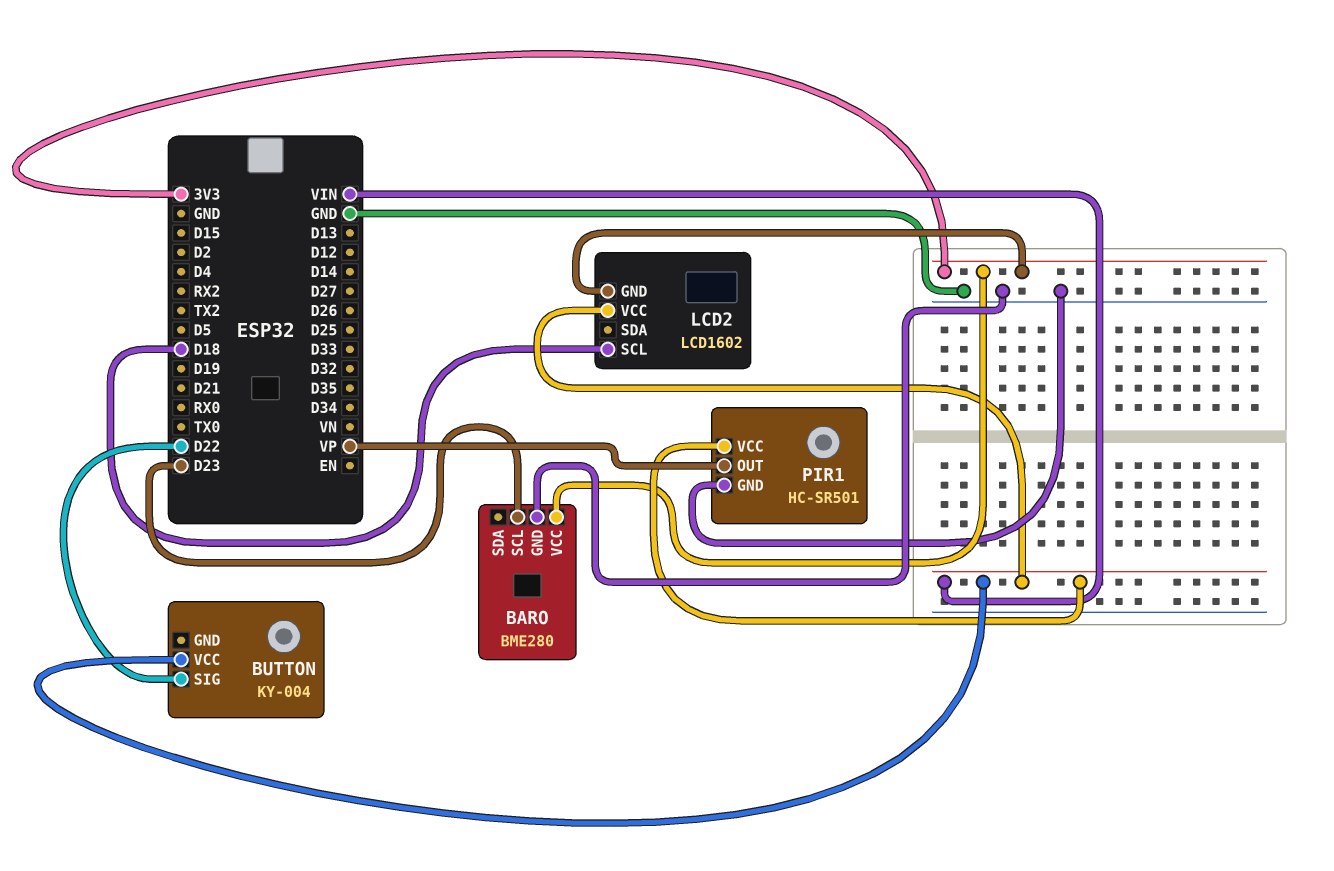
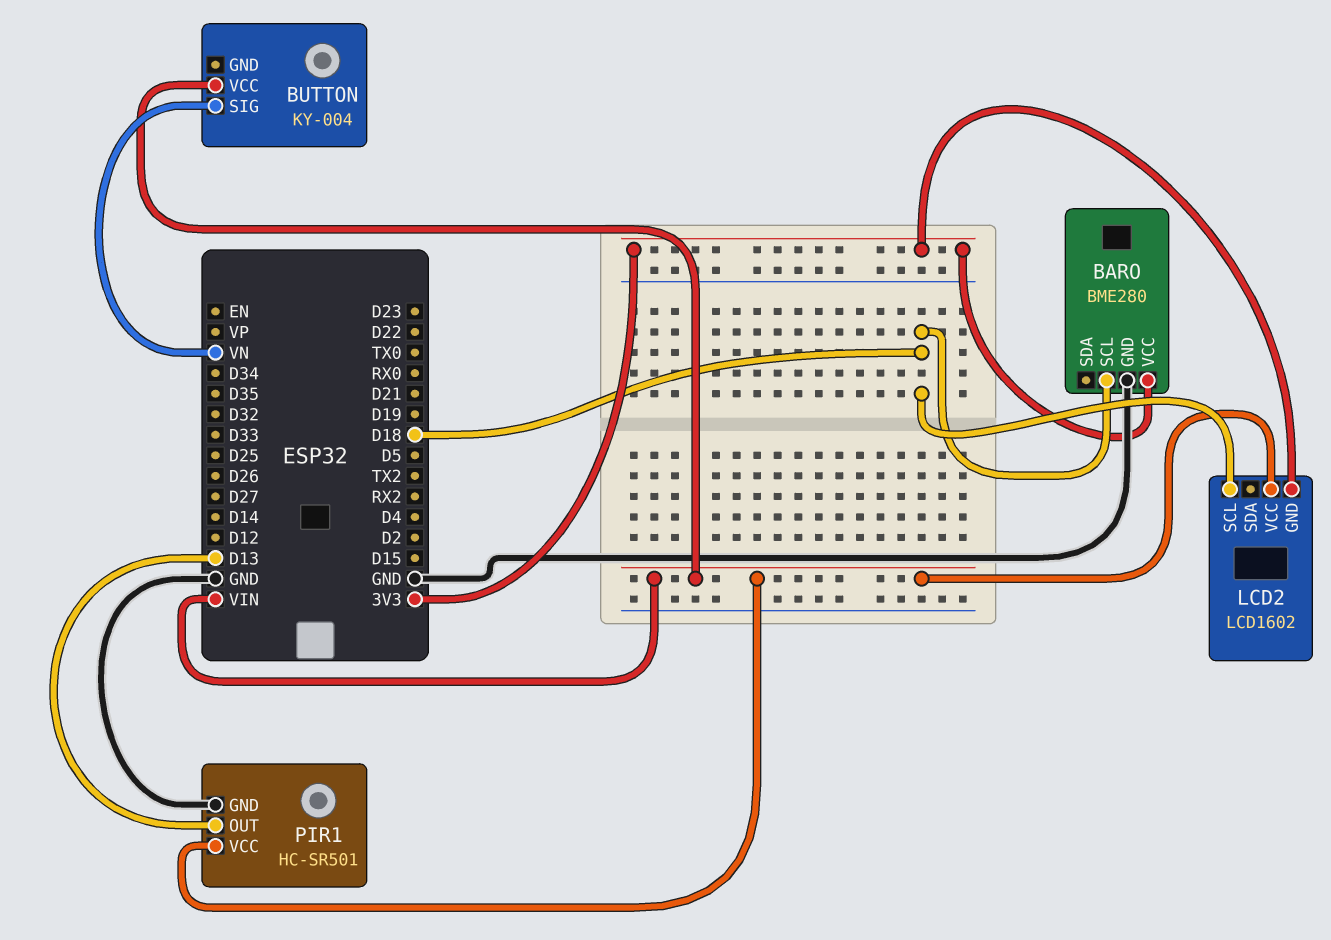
BARO pin SCL: D23 -> D18
BUTTON pin SIG: D22 -> VN
PIR1 pin OUT: VP -> D13

